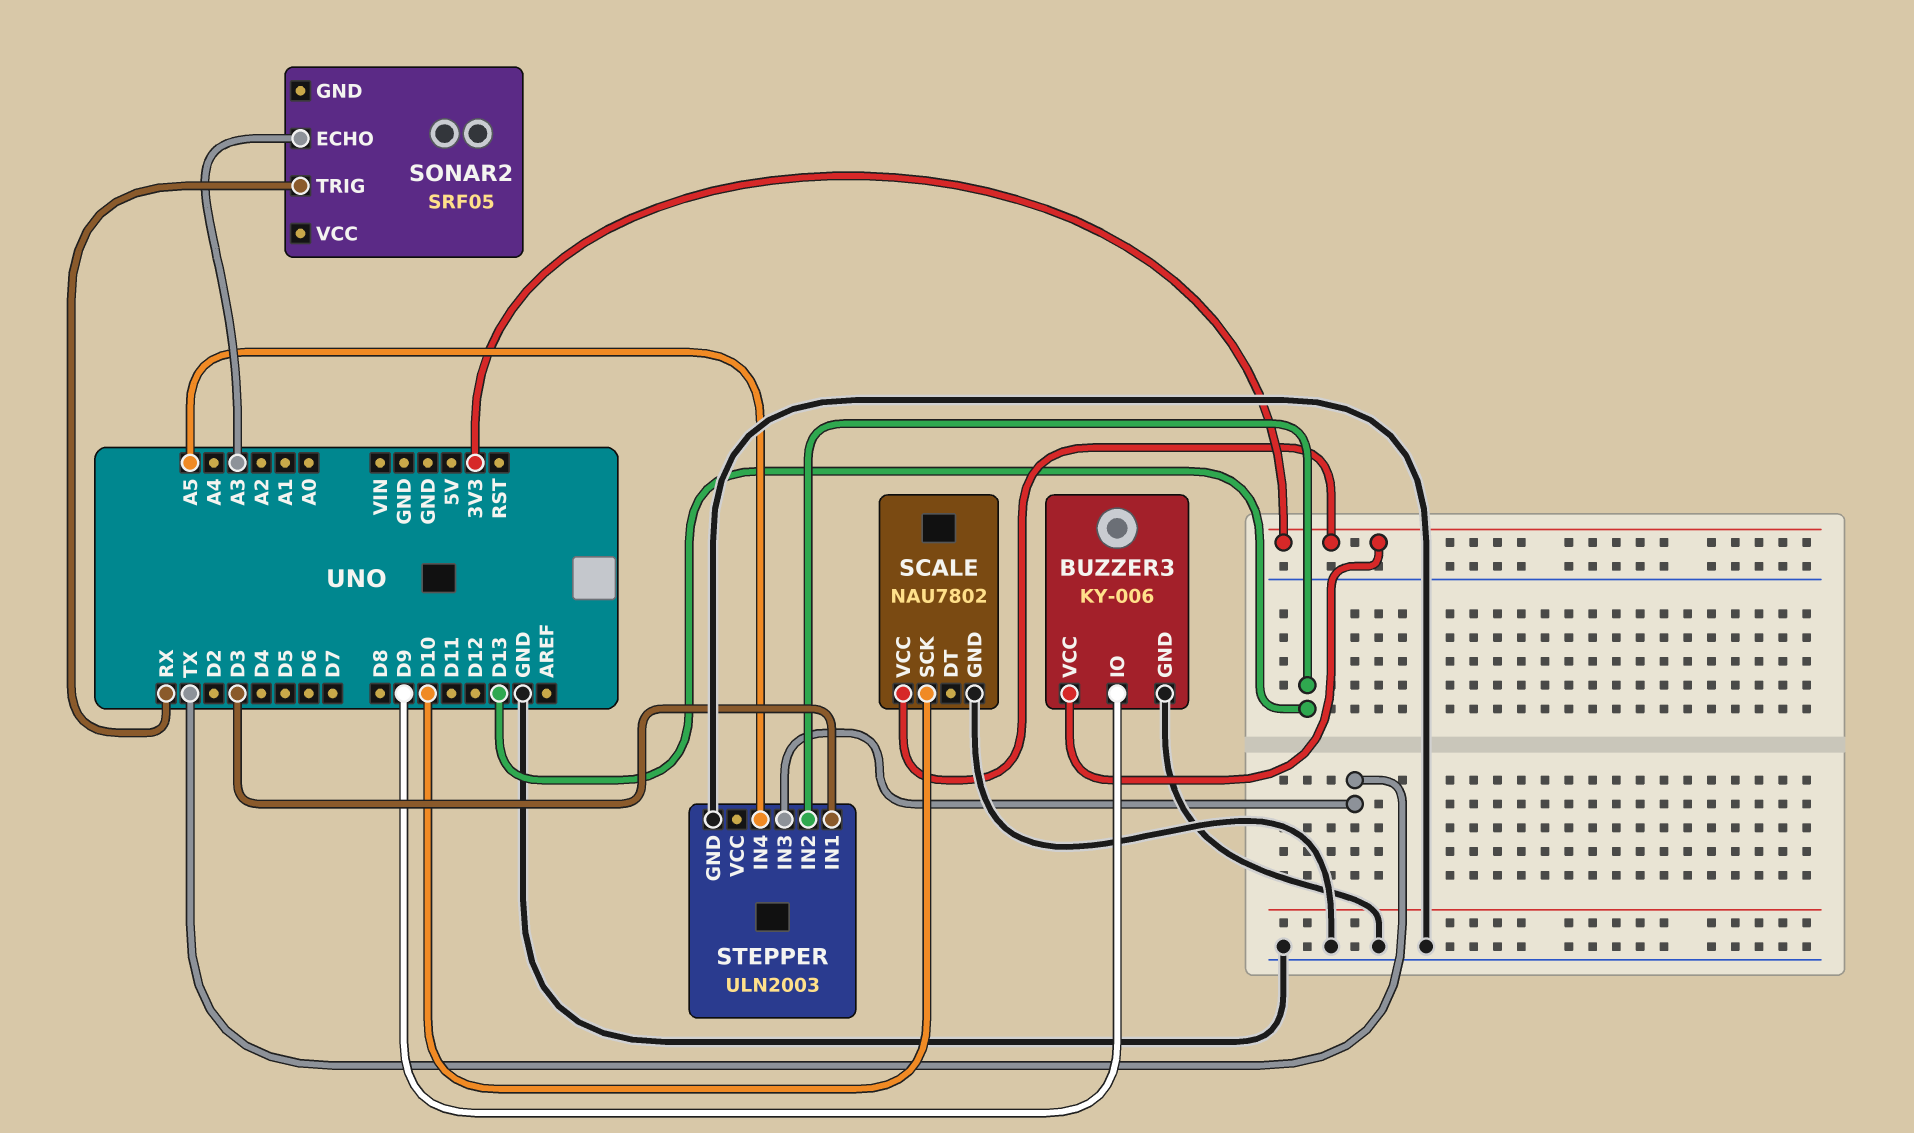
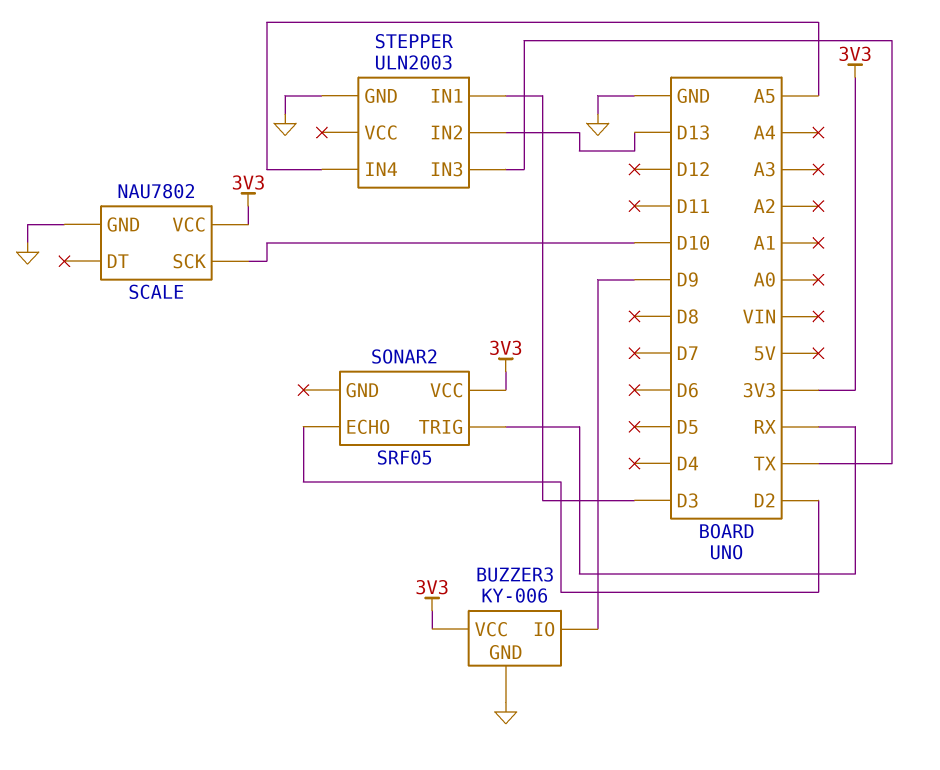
SONAR2 pin ECHO: A3 -> D2
SONAR2 pin VCC: none -> 3V3

